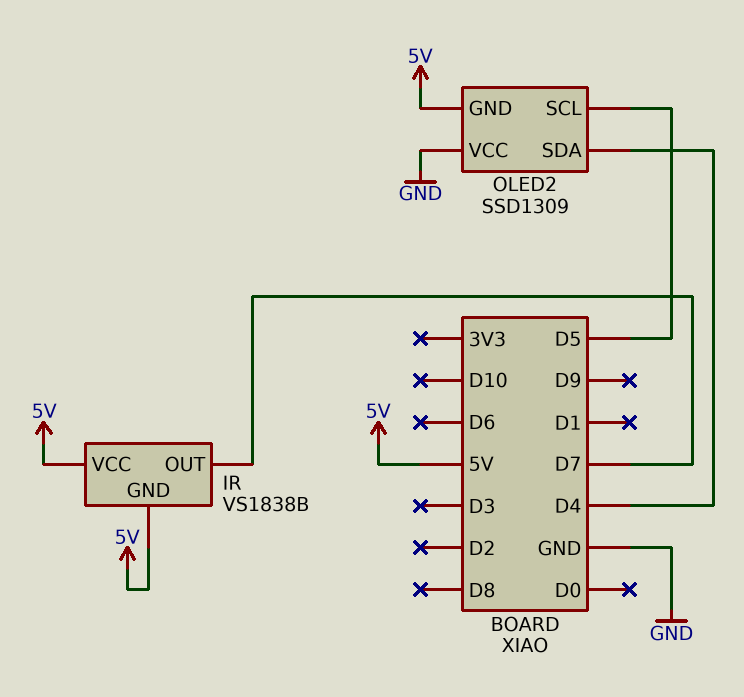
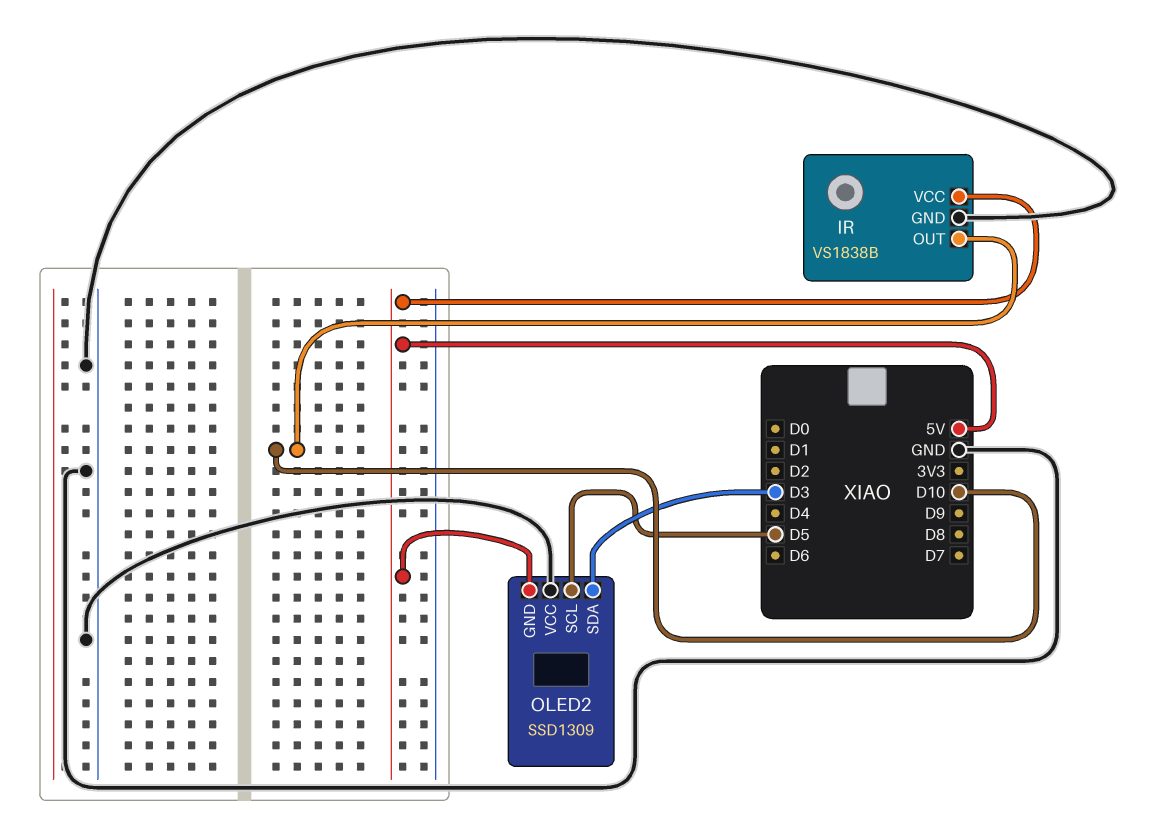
IR pin GND: 5V -> GND
IR pin OUT: D7 -> D10
OLED2 pin SDA: D4 -> D3

